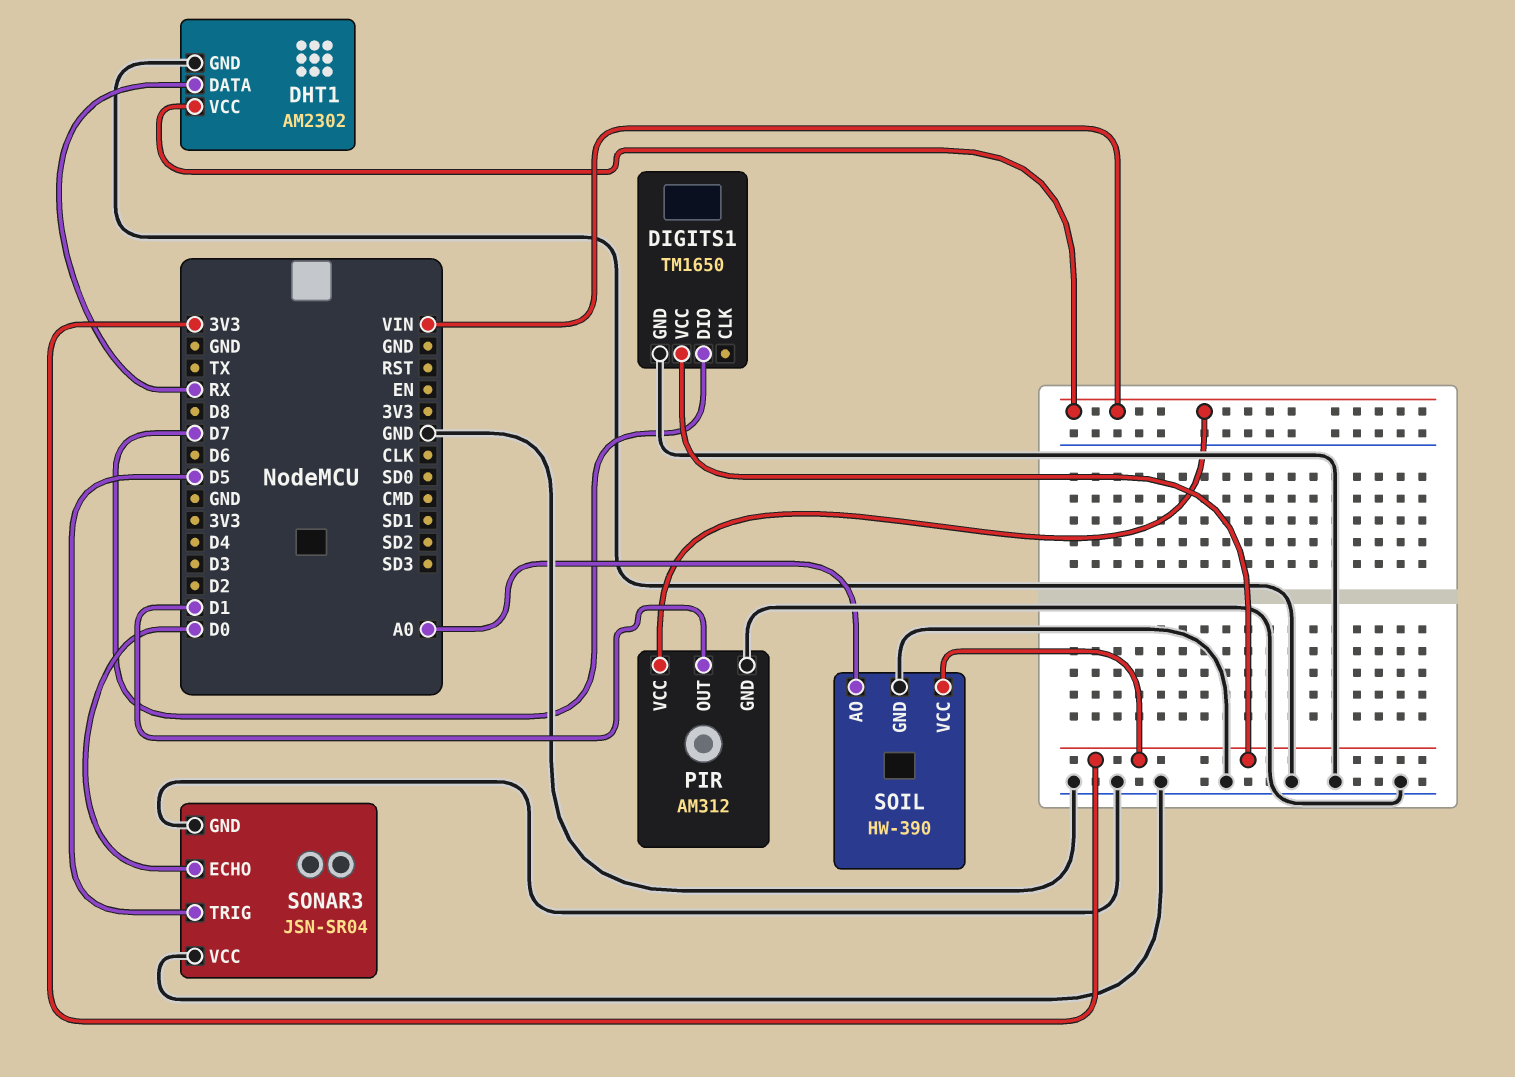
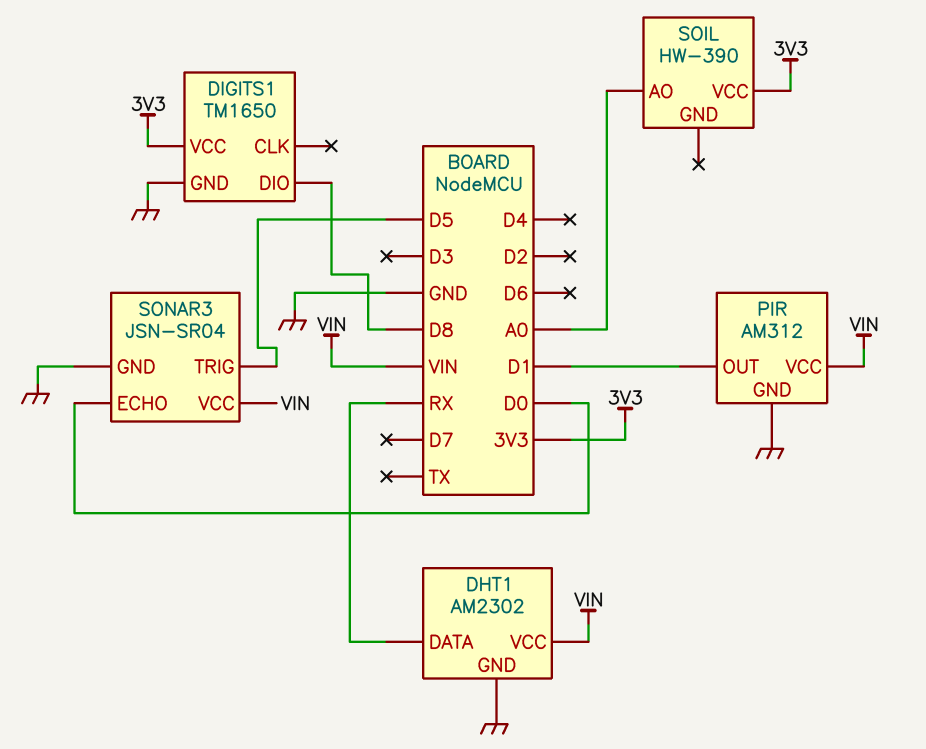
DIGITS1 pin DIO: D7 -> D8
SOIL pin GND: GND -> none
SONAR3 pin VCC: GND -> VIN

